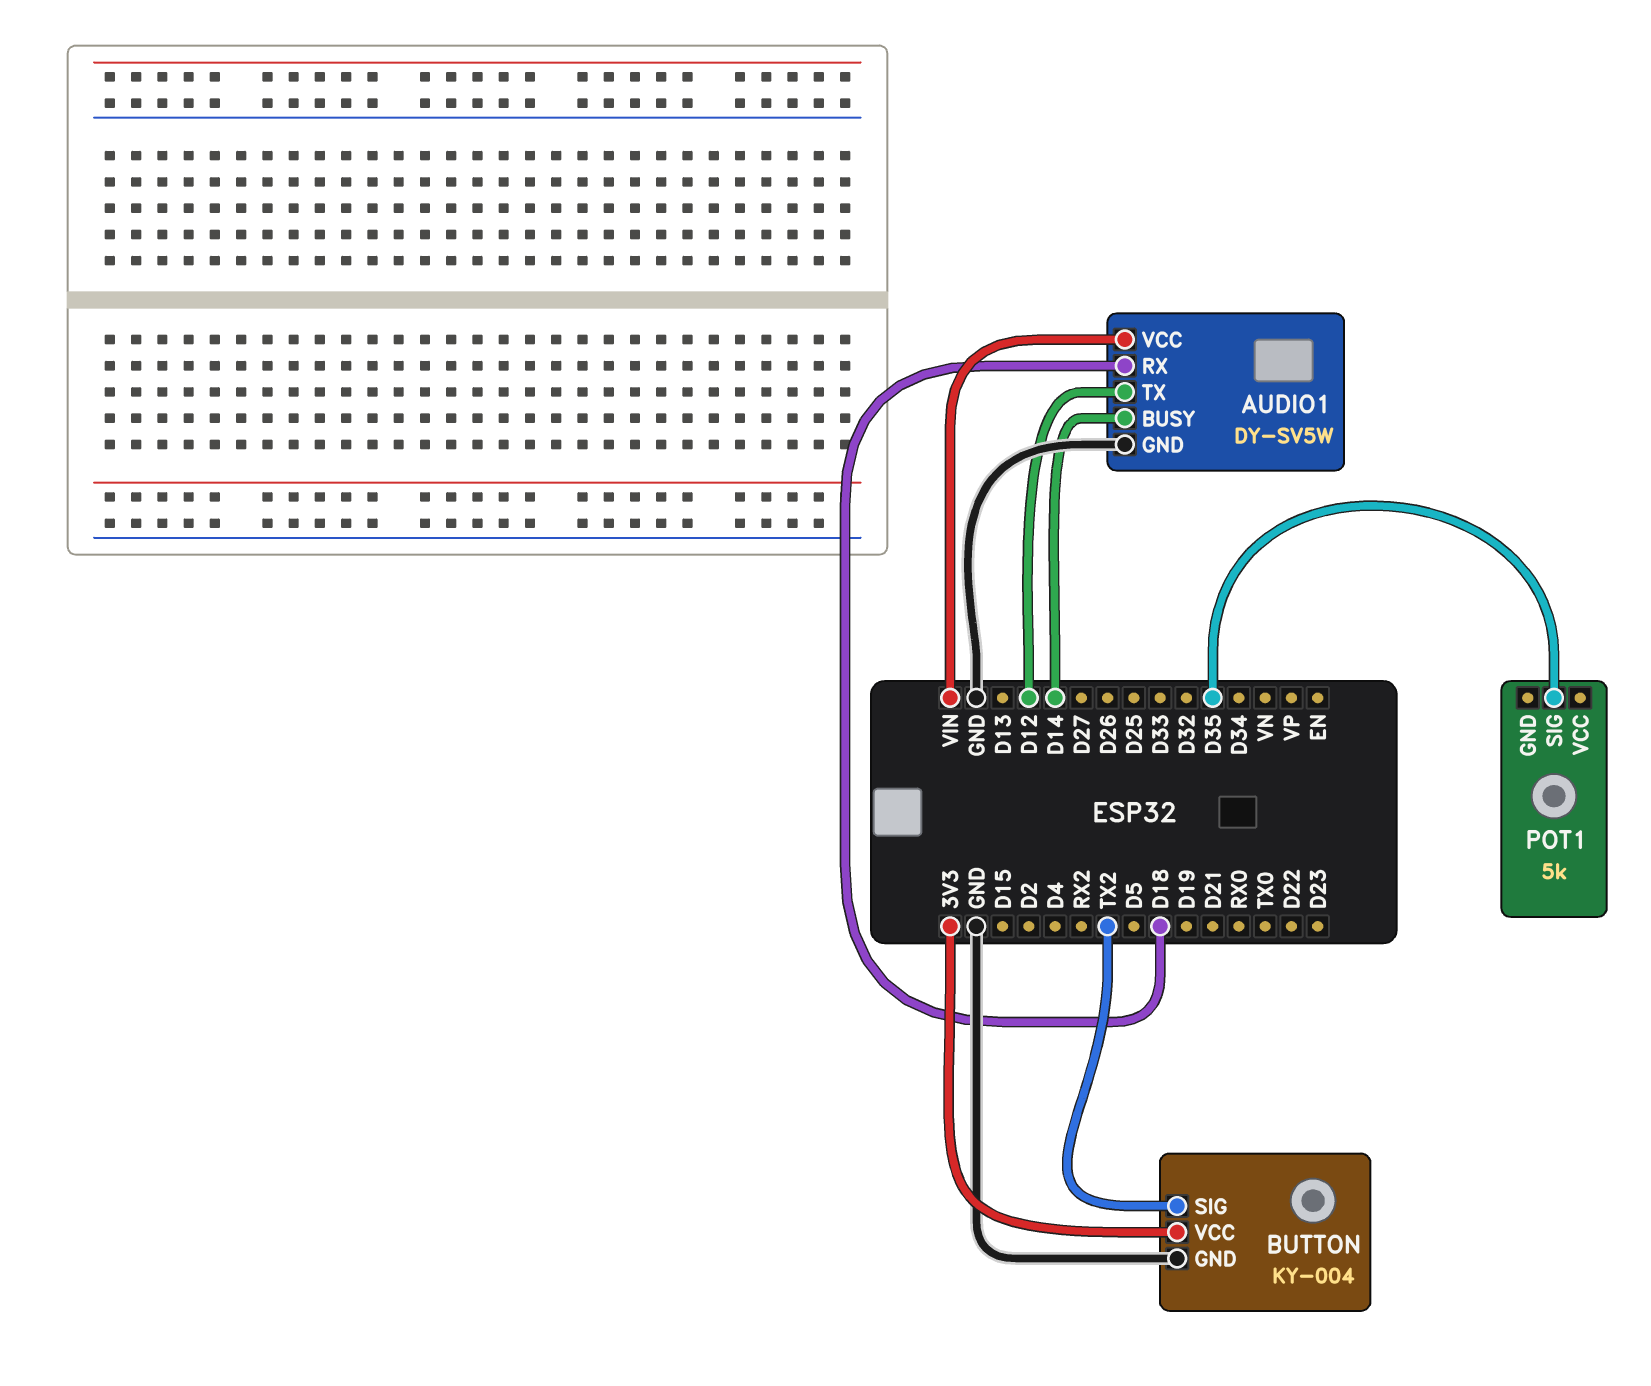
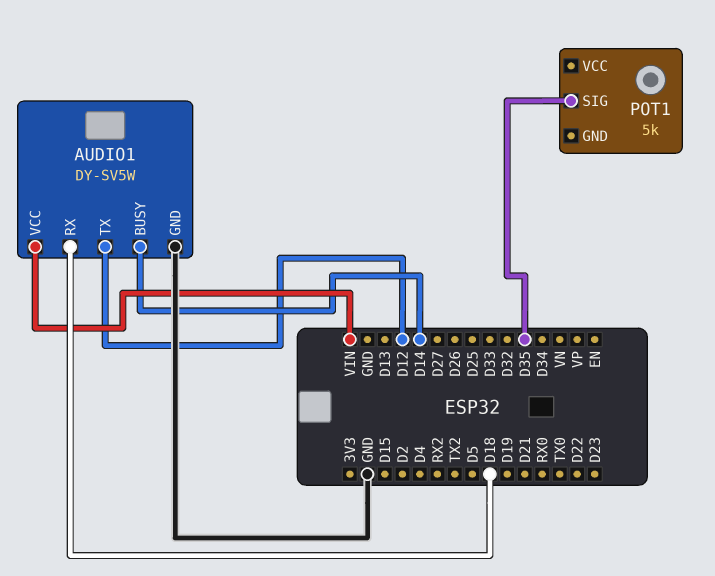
BUTTON: KY-004 -> none
BUTTON pin GND: GND -> none
BUTTON pin SIG: TX2 -> none
BUTTON pin VCC: 3V3 -> none

